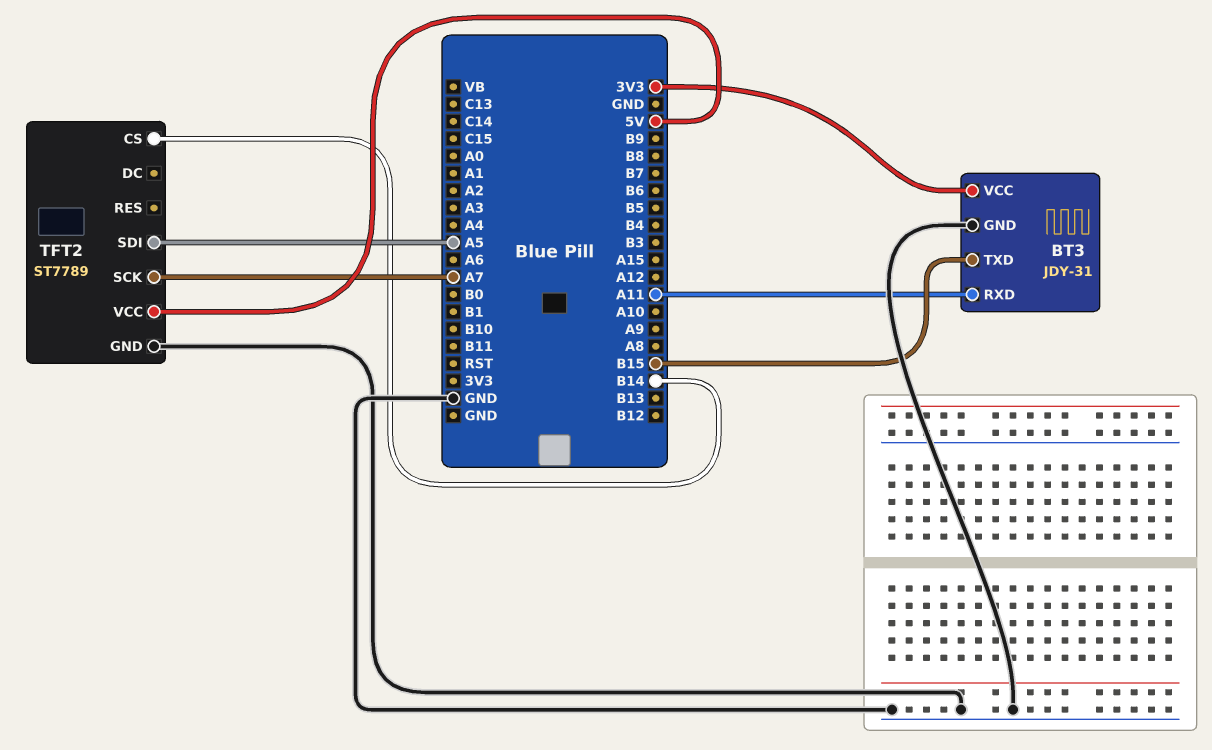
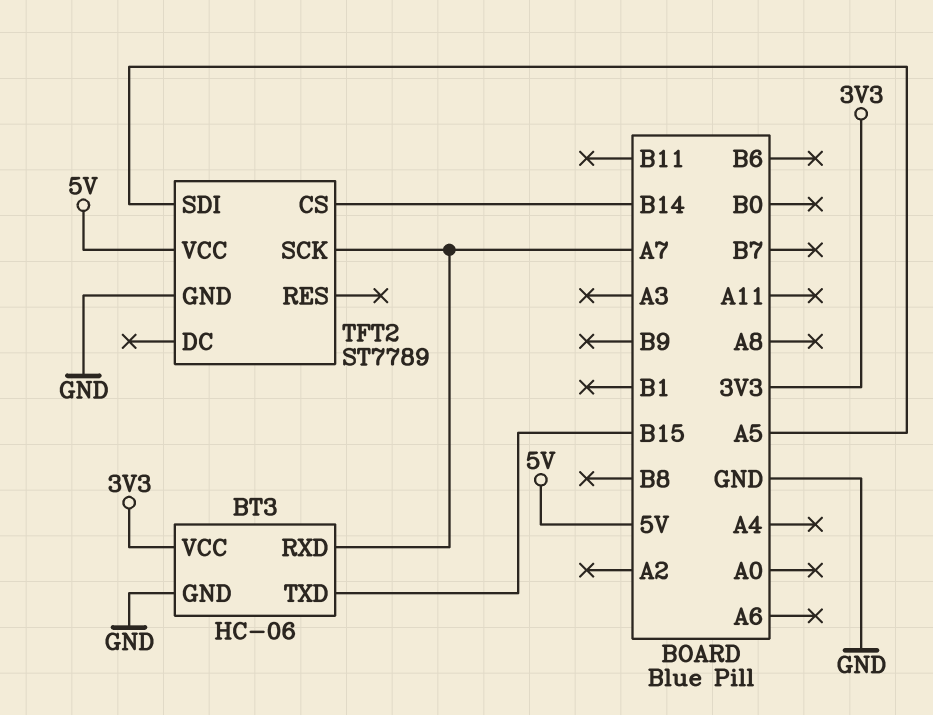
BT3: JDY-31 -> HC-06
BT3 pin RXD: A11 -> A7

